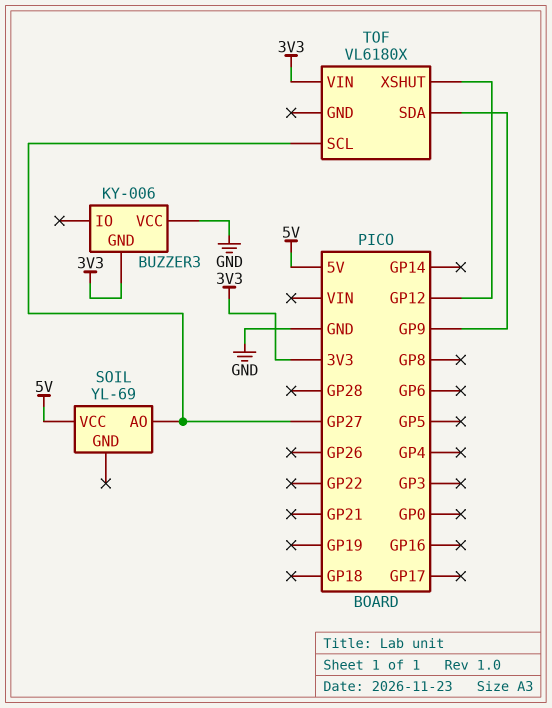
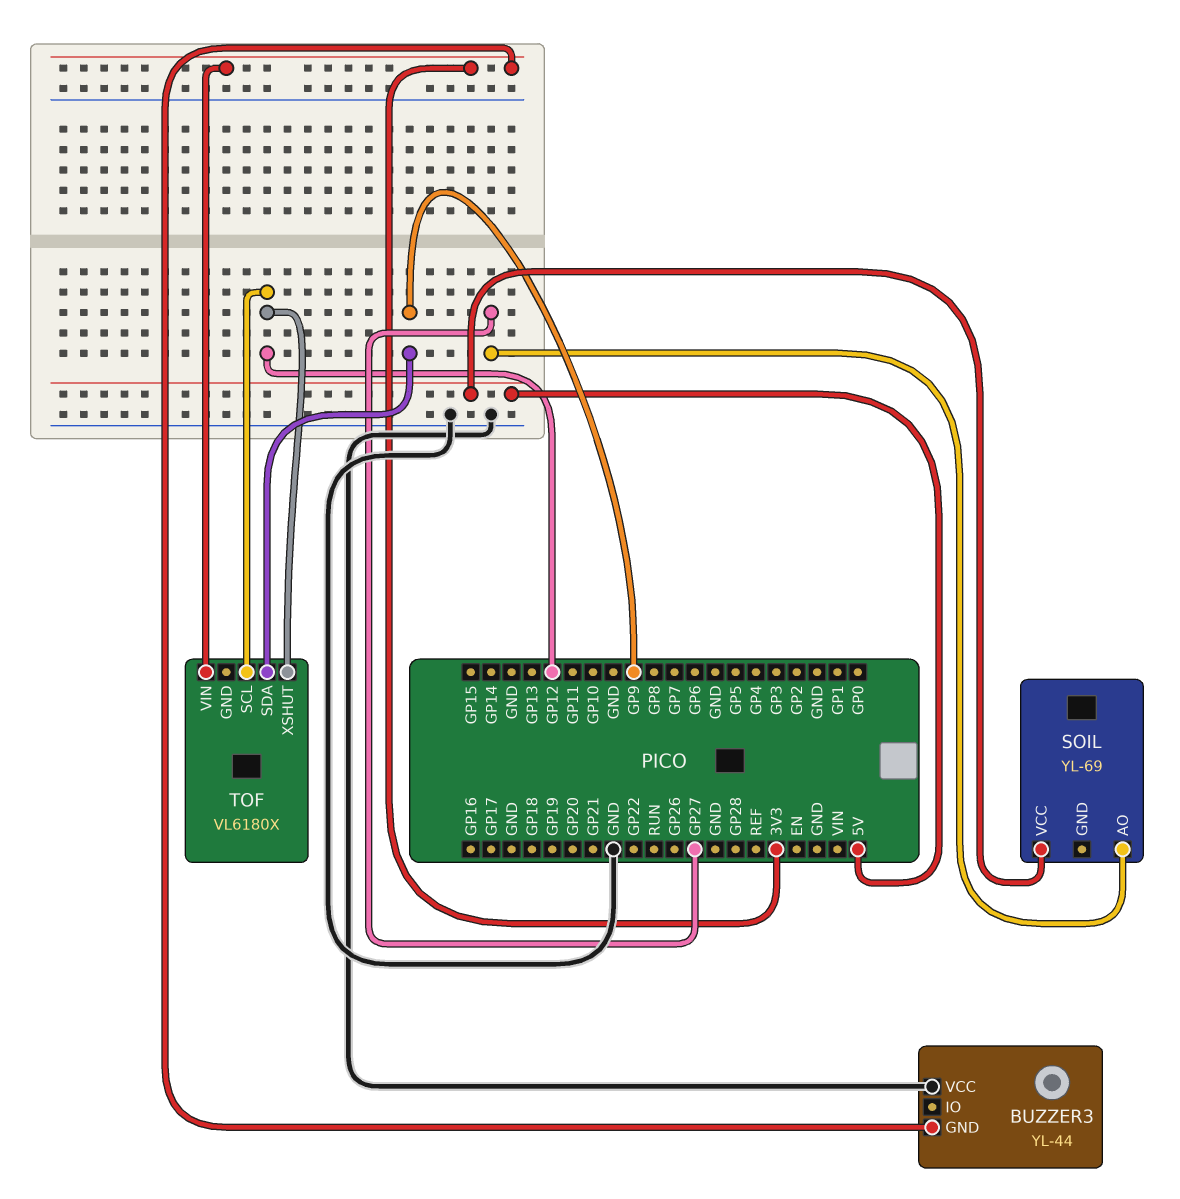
BUZZER3: KY-006 -> YL-44
TOF pin SCL: GP27 -> GP12

